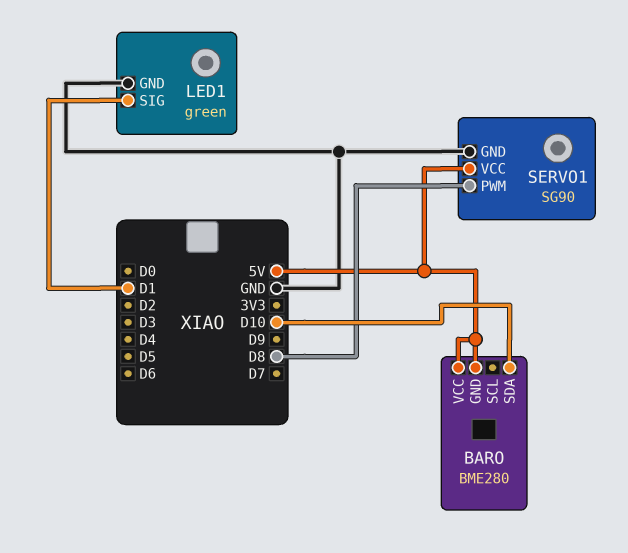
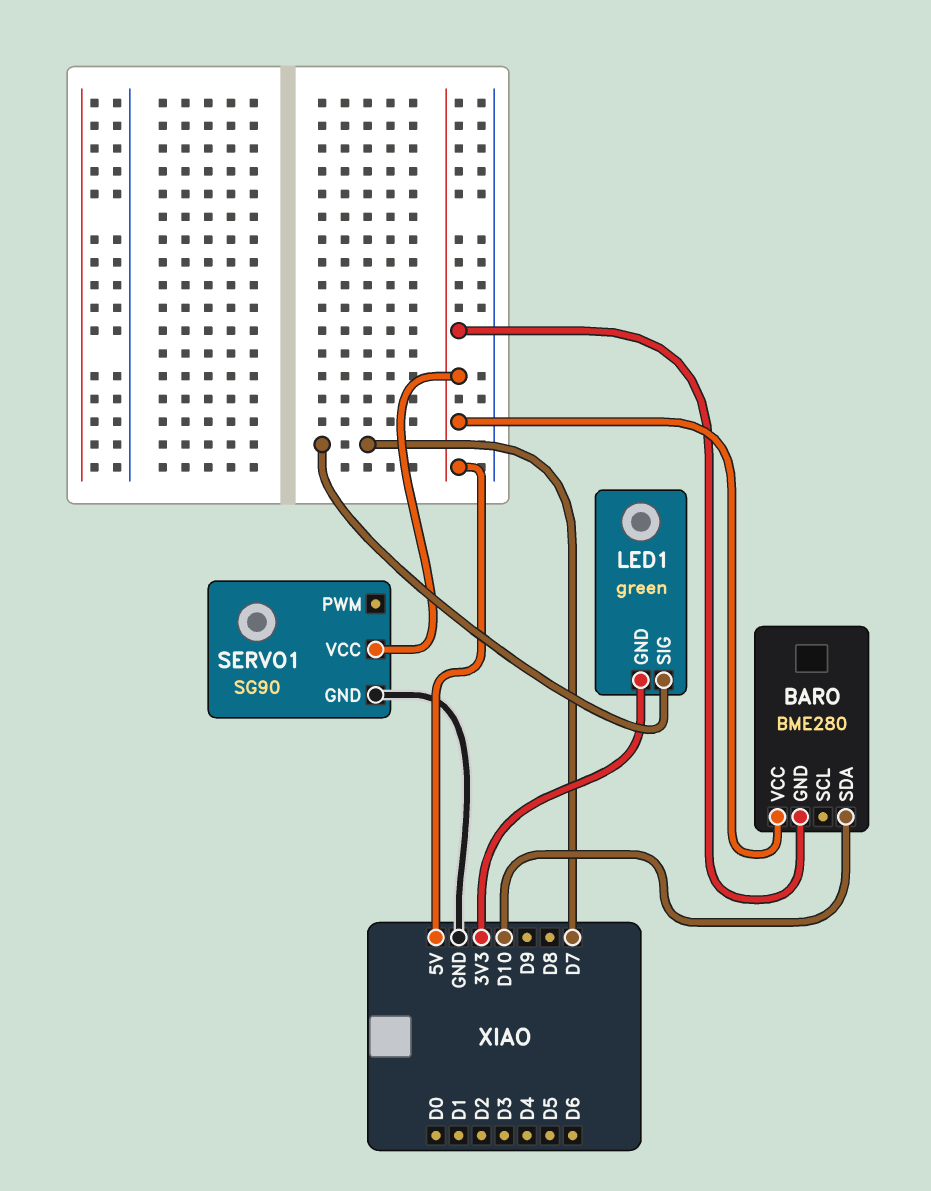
LED1 pin GND: GND -> 3V3
LED1 pin SIG: D1 -> D7
SERVO1 pin PWM: D8 -> none

